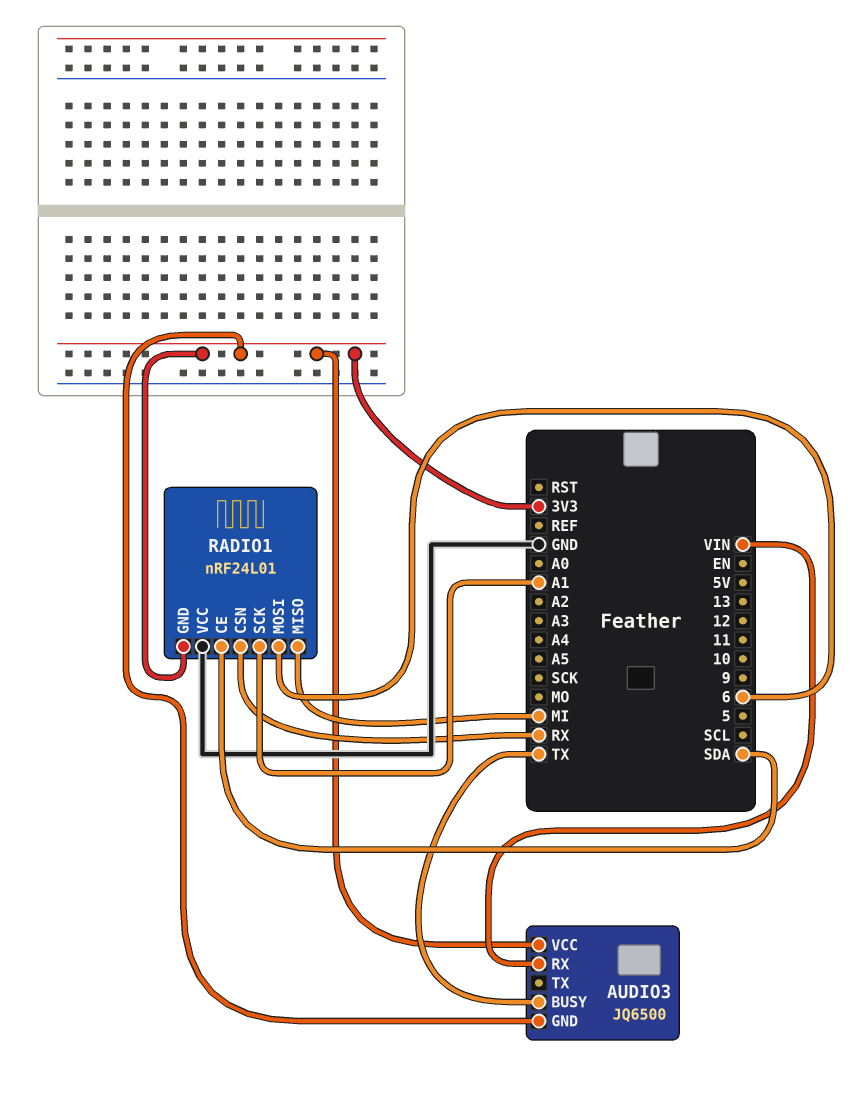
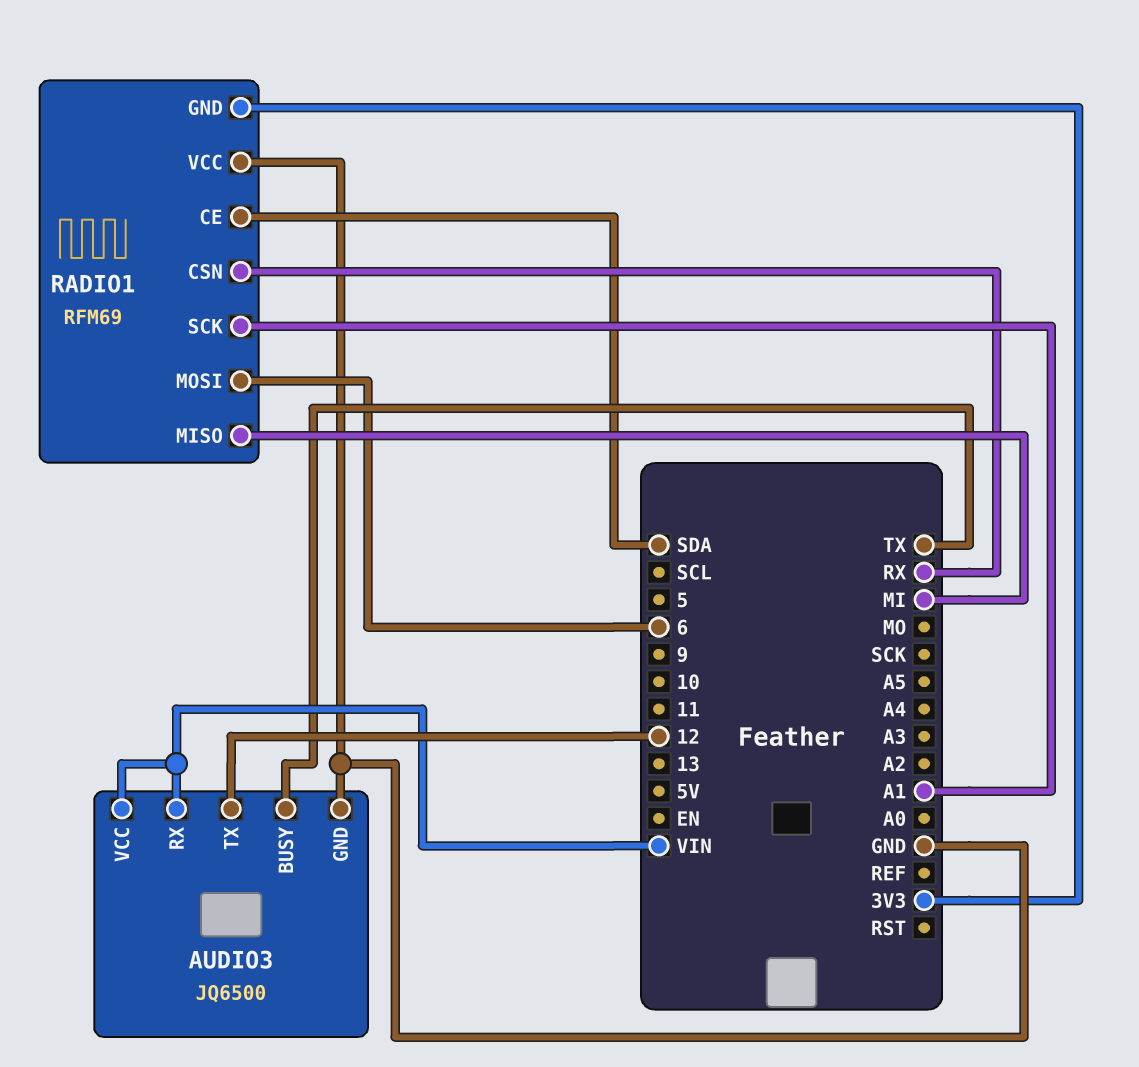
AUDIO3 pin GND: 3V3 -> GND
AUDIO3 pin TX: none -> 12
AUDIO3 pin VCC: 3V3 -> VIN
RADIO1: nRF24L01 -> RFM69

